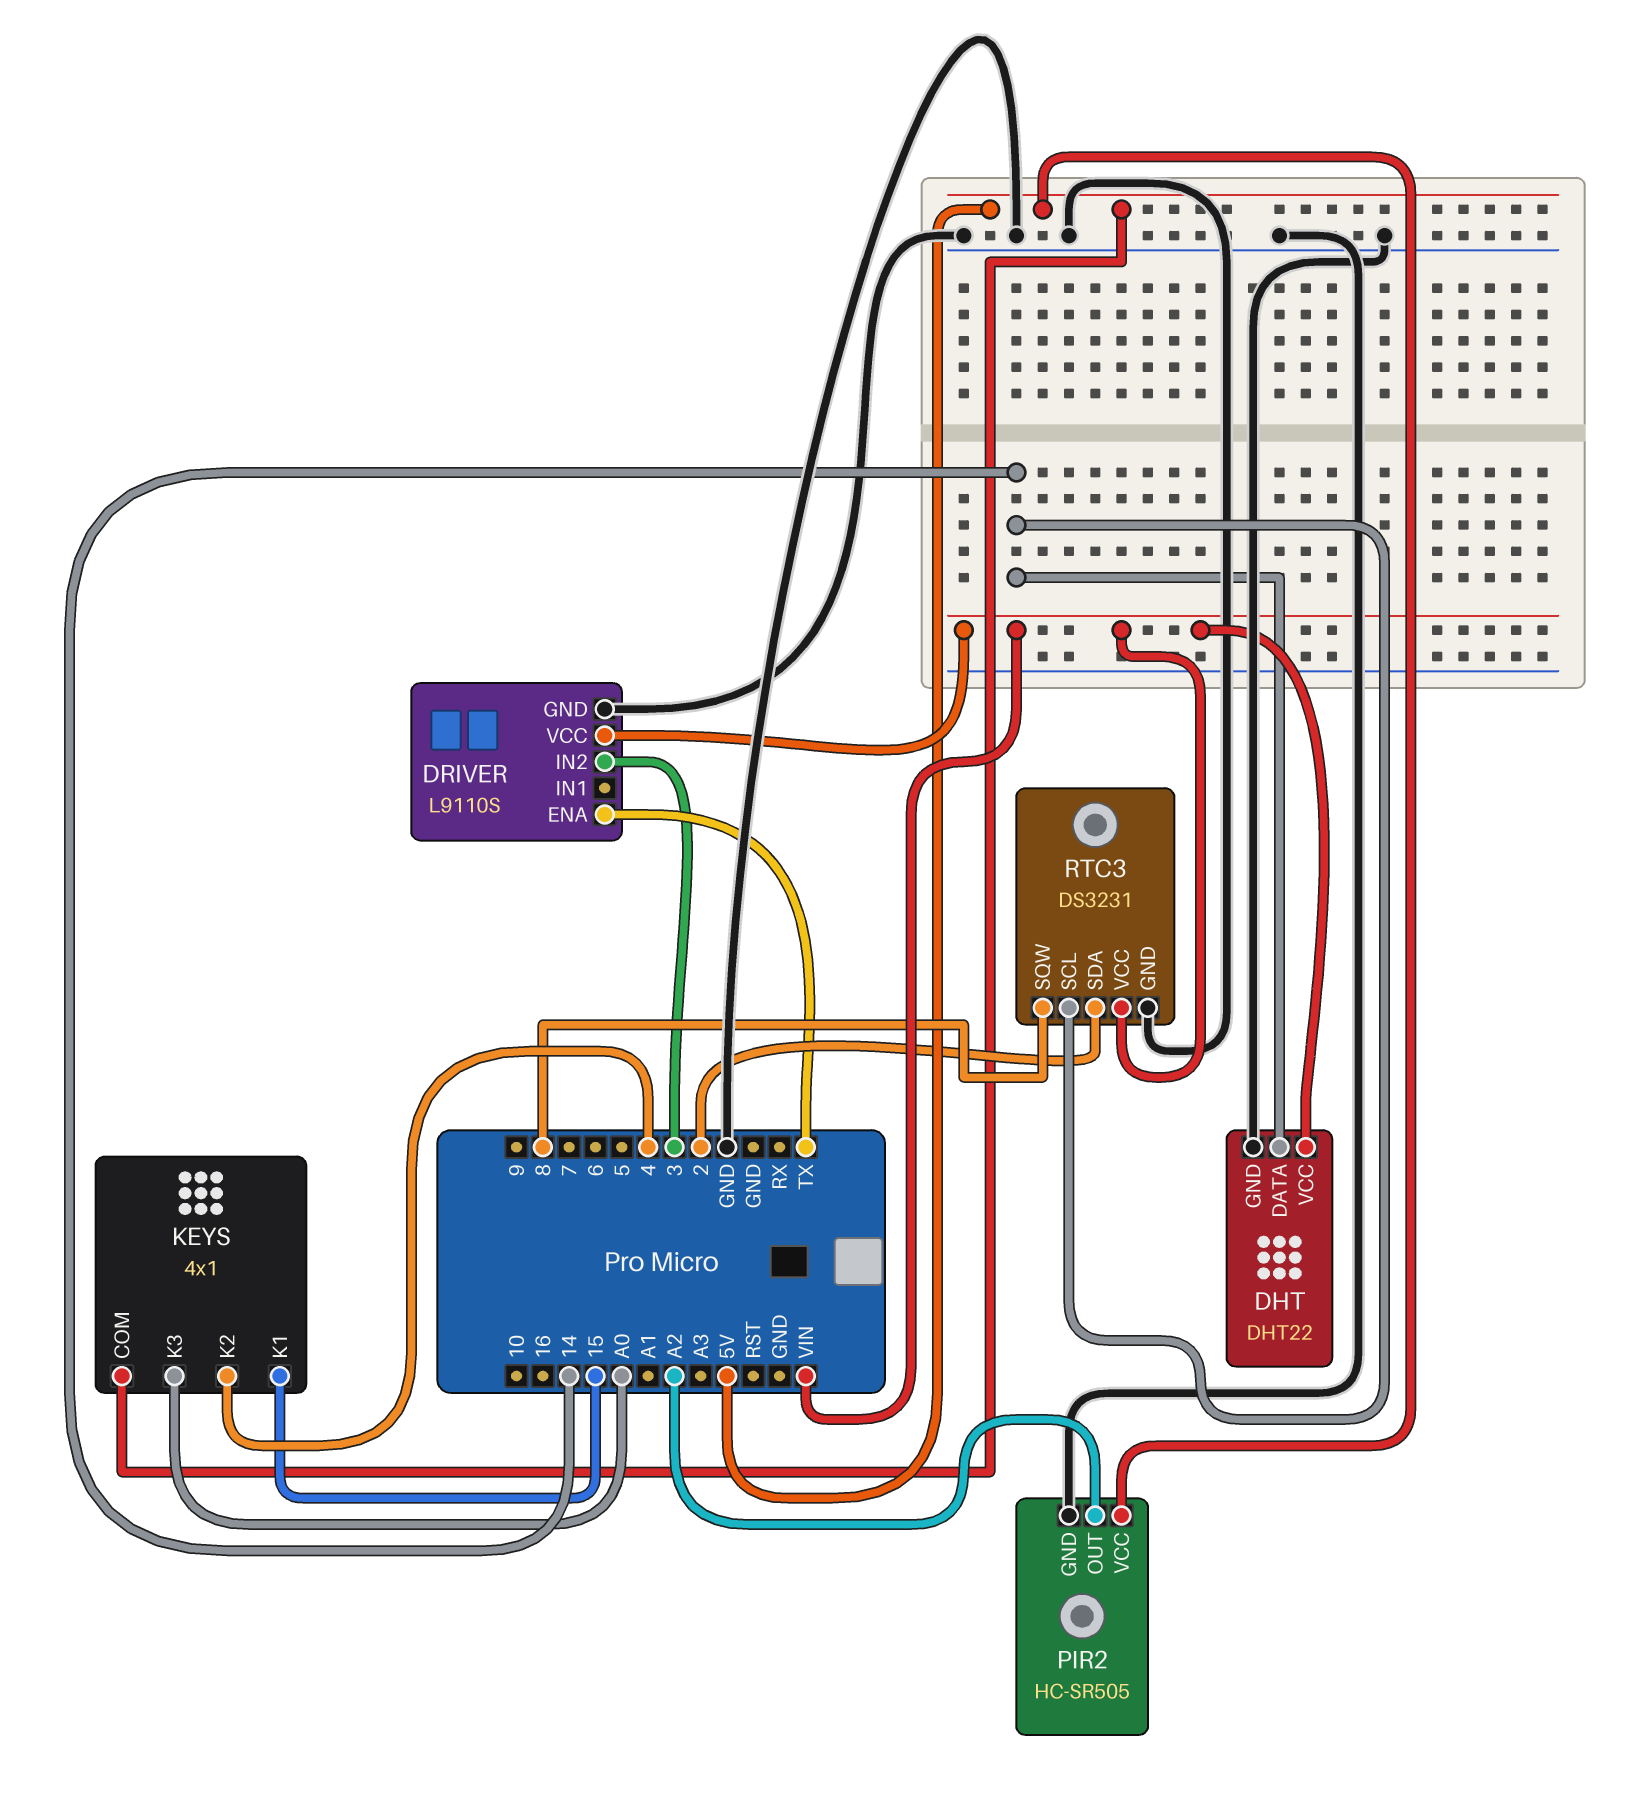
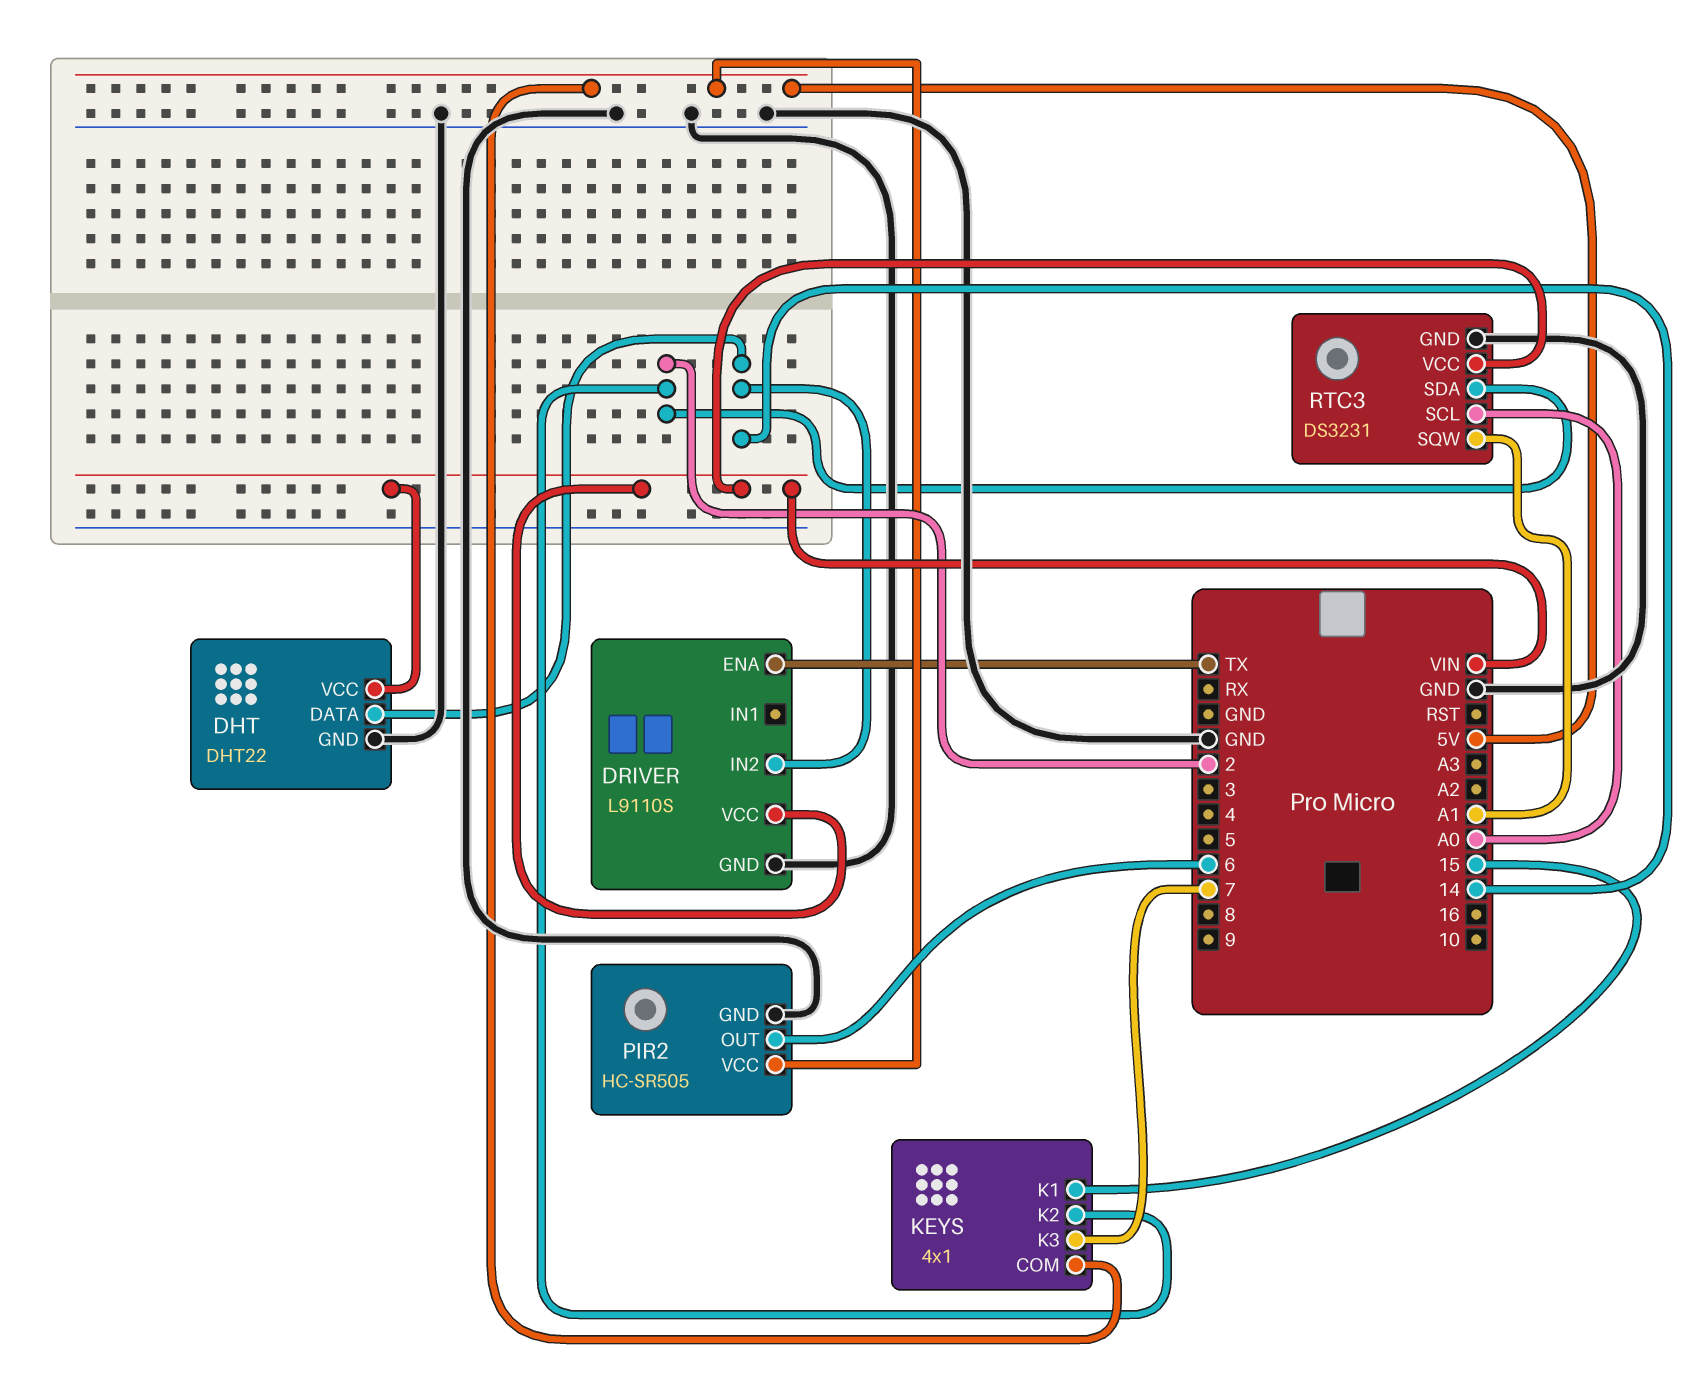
DRIVER pin IN2: 3 -> 14
KEYS pin K2: 4 -> 2
KEYS pin K3: A0 -> 7
PIR2 pin OUT: A2 -> 6
RTC3 pin SCL: 14 -> A0
RTC3 pin SQW: 8 -> A1

